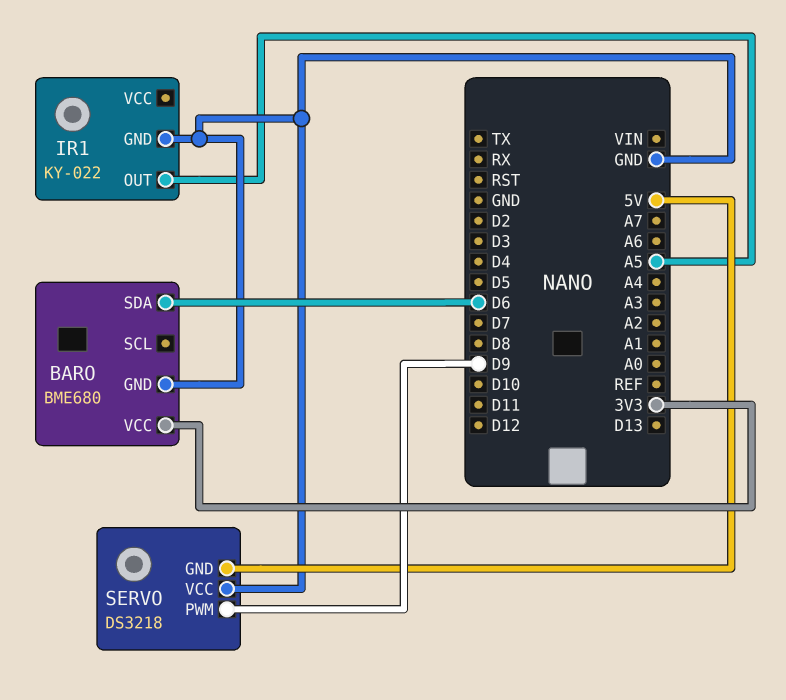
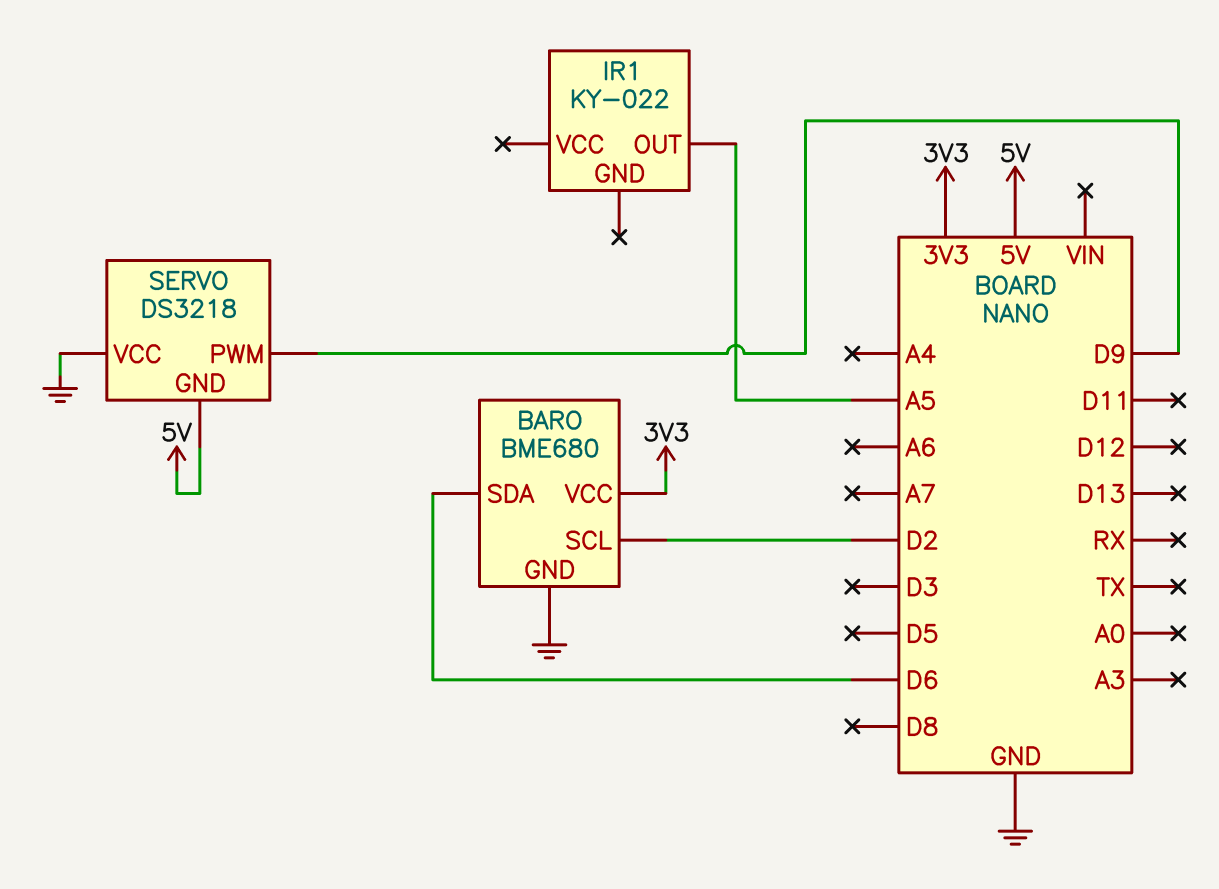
BARO pin SCL: none -> D2
IR1 pin GND: GND -> none

